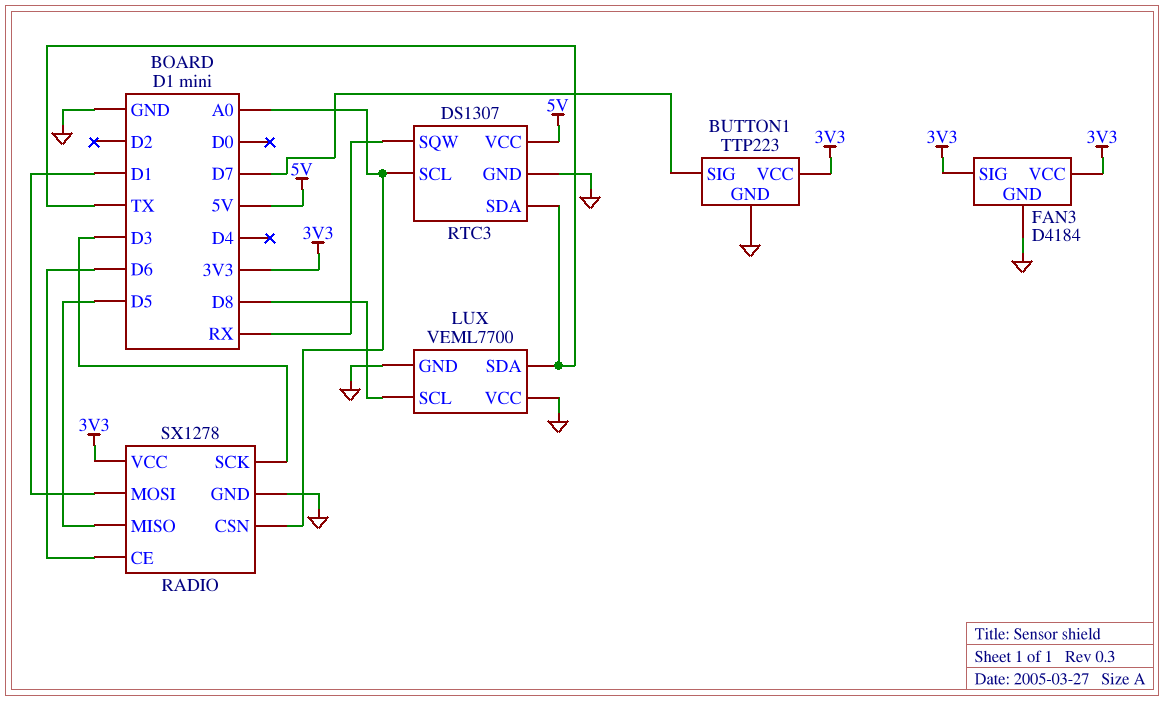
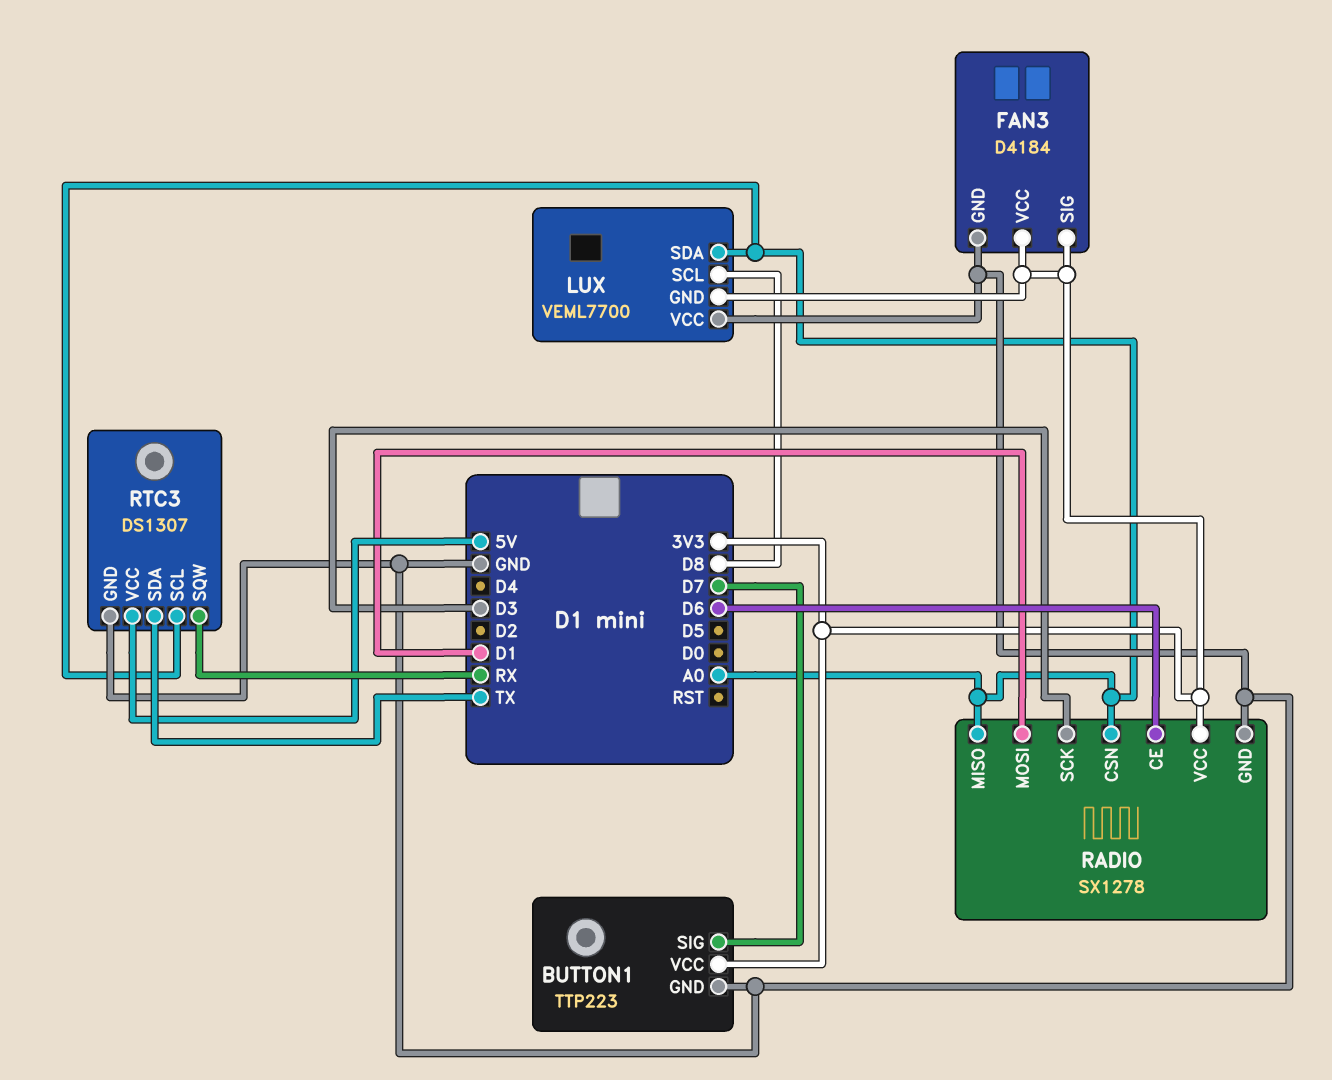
LUX pin GND: GND -> 3V3
LUX pin SDA: TX -> A0
RADIO pin MISO: D5 -> A0

